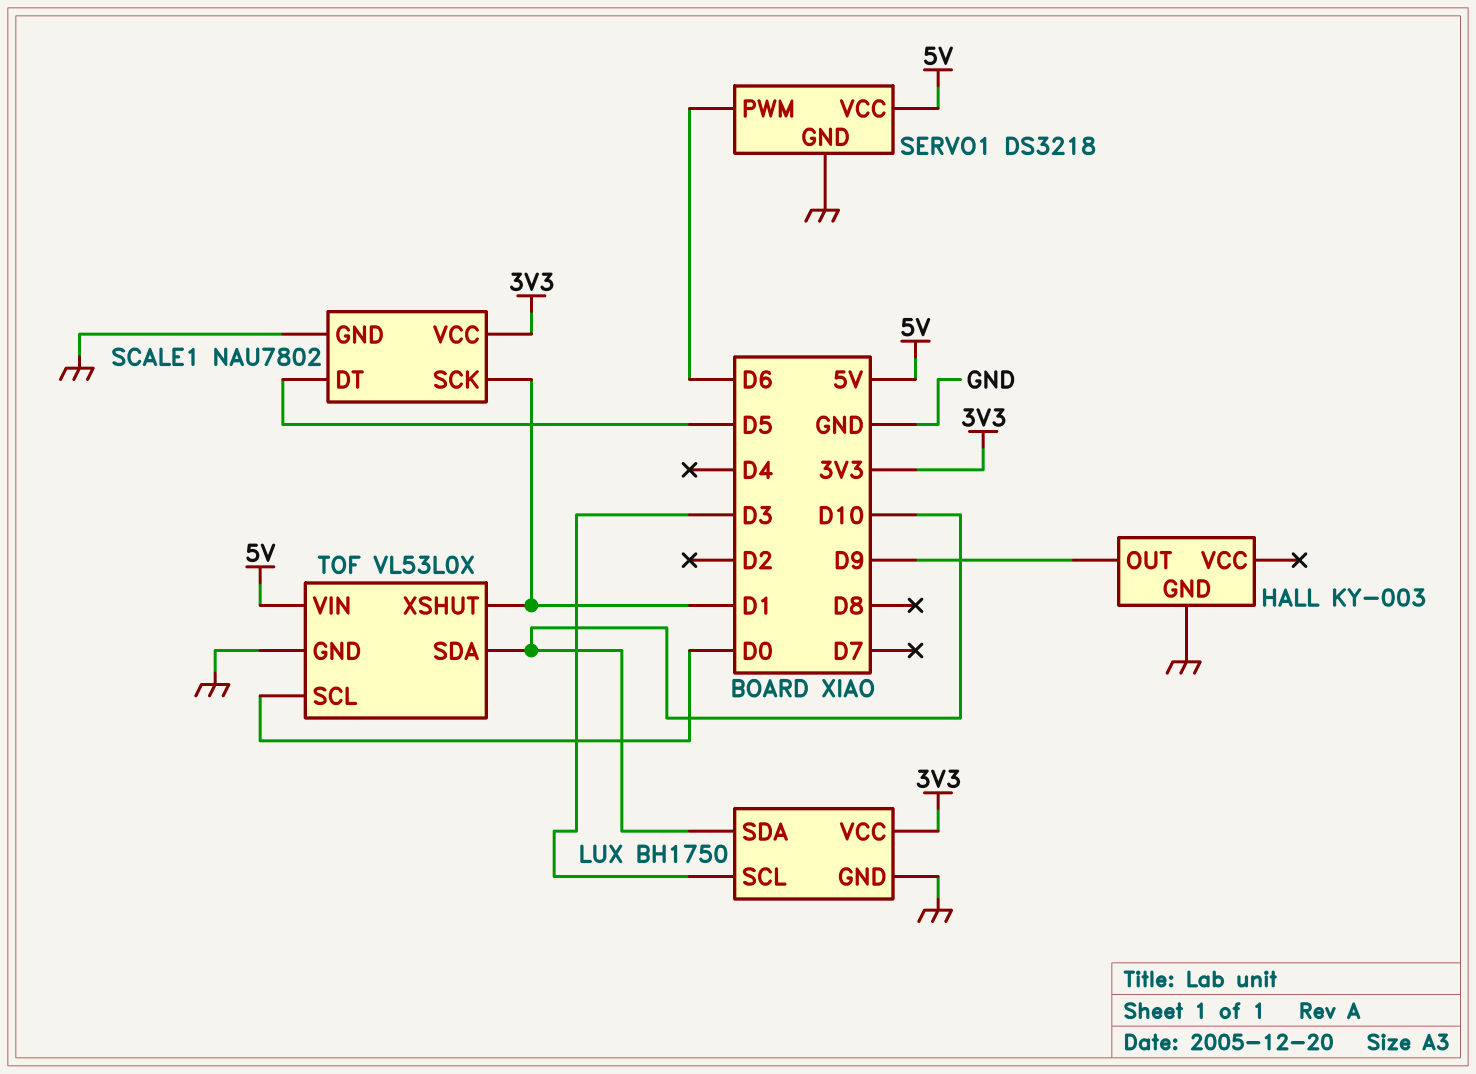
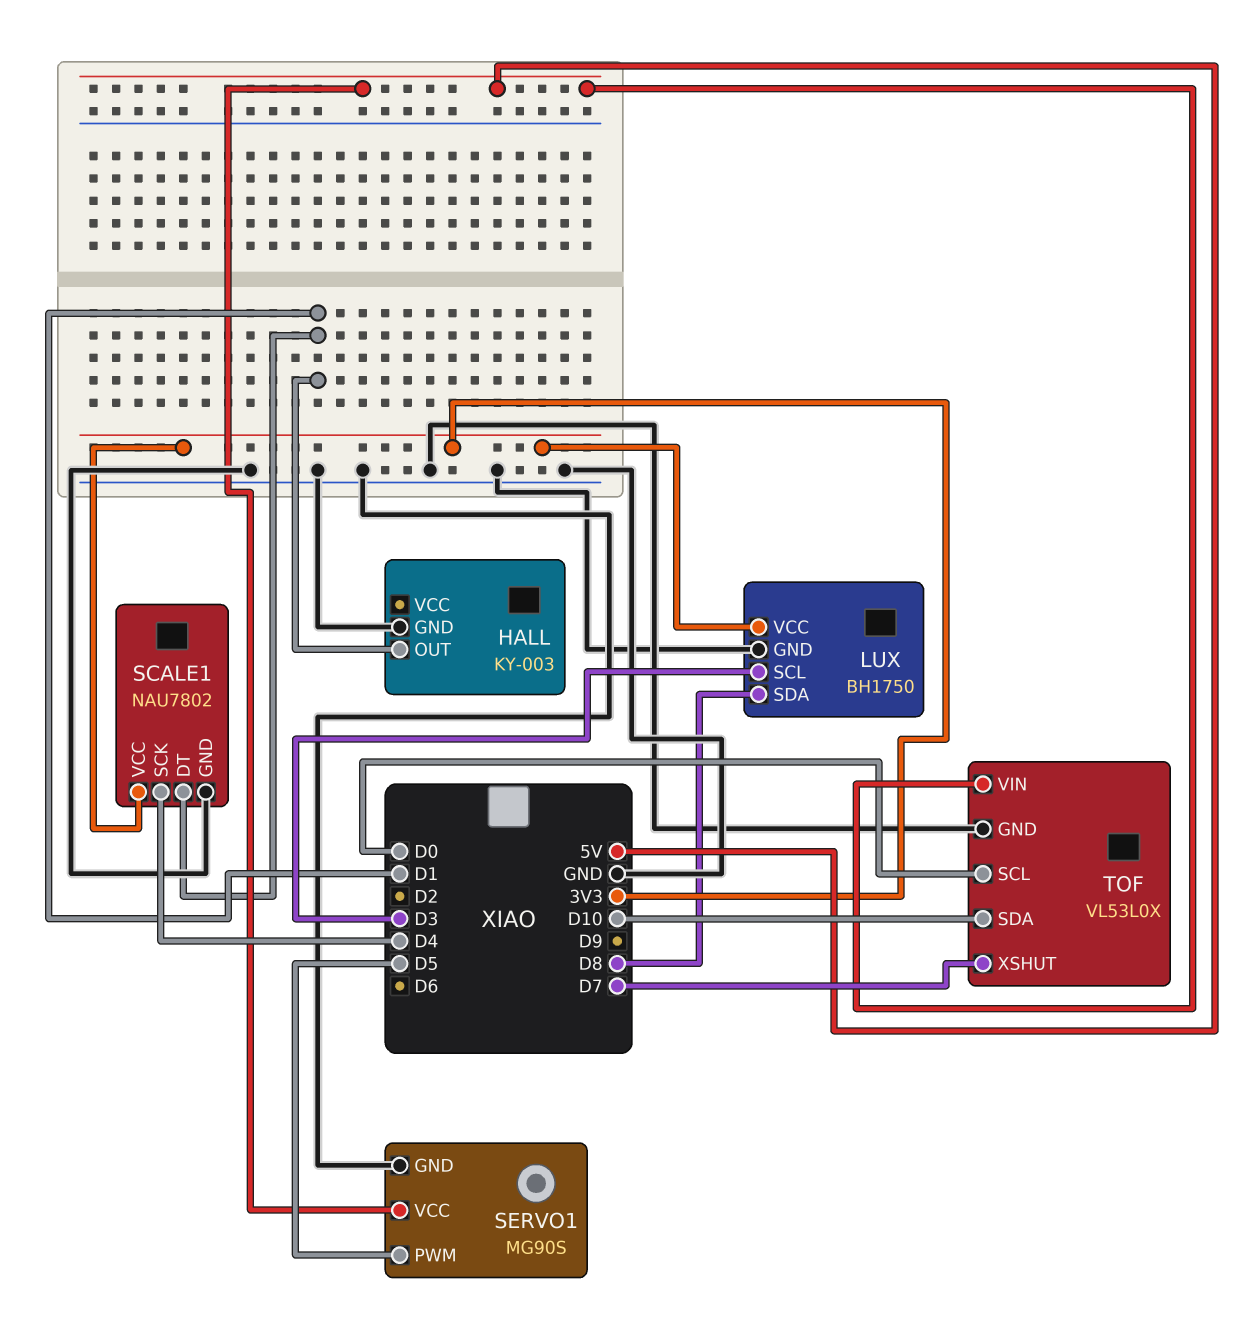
HALL pin OUT: D9 -> D1
LUX pin SDA: D10 -> D8
SCALE1 pin DT: D5 -> D1
SCALE1 pin SCK: D1 -> D4
SERVO1: DS3218 -> MG90S
SERVO1 pin PWM: D6 -> D5
TOF pin XSHUT: D1 -> D7

